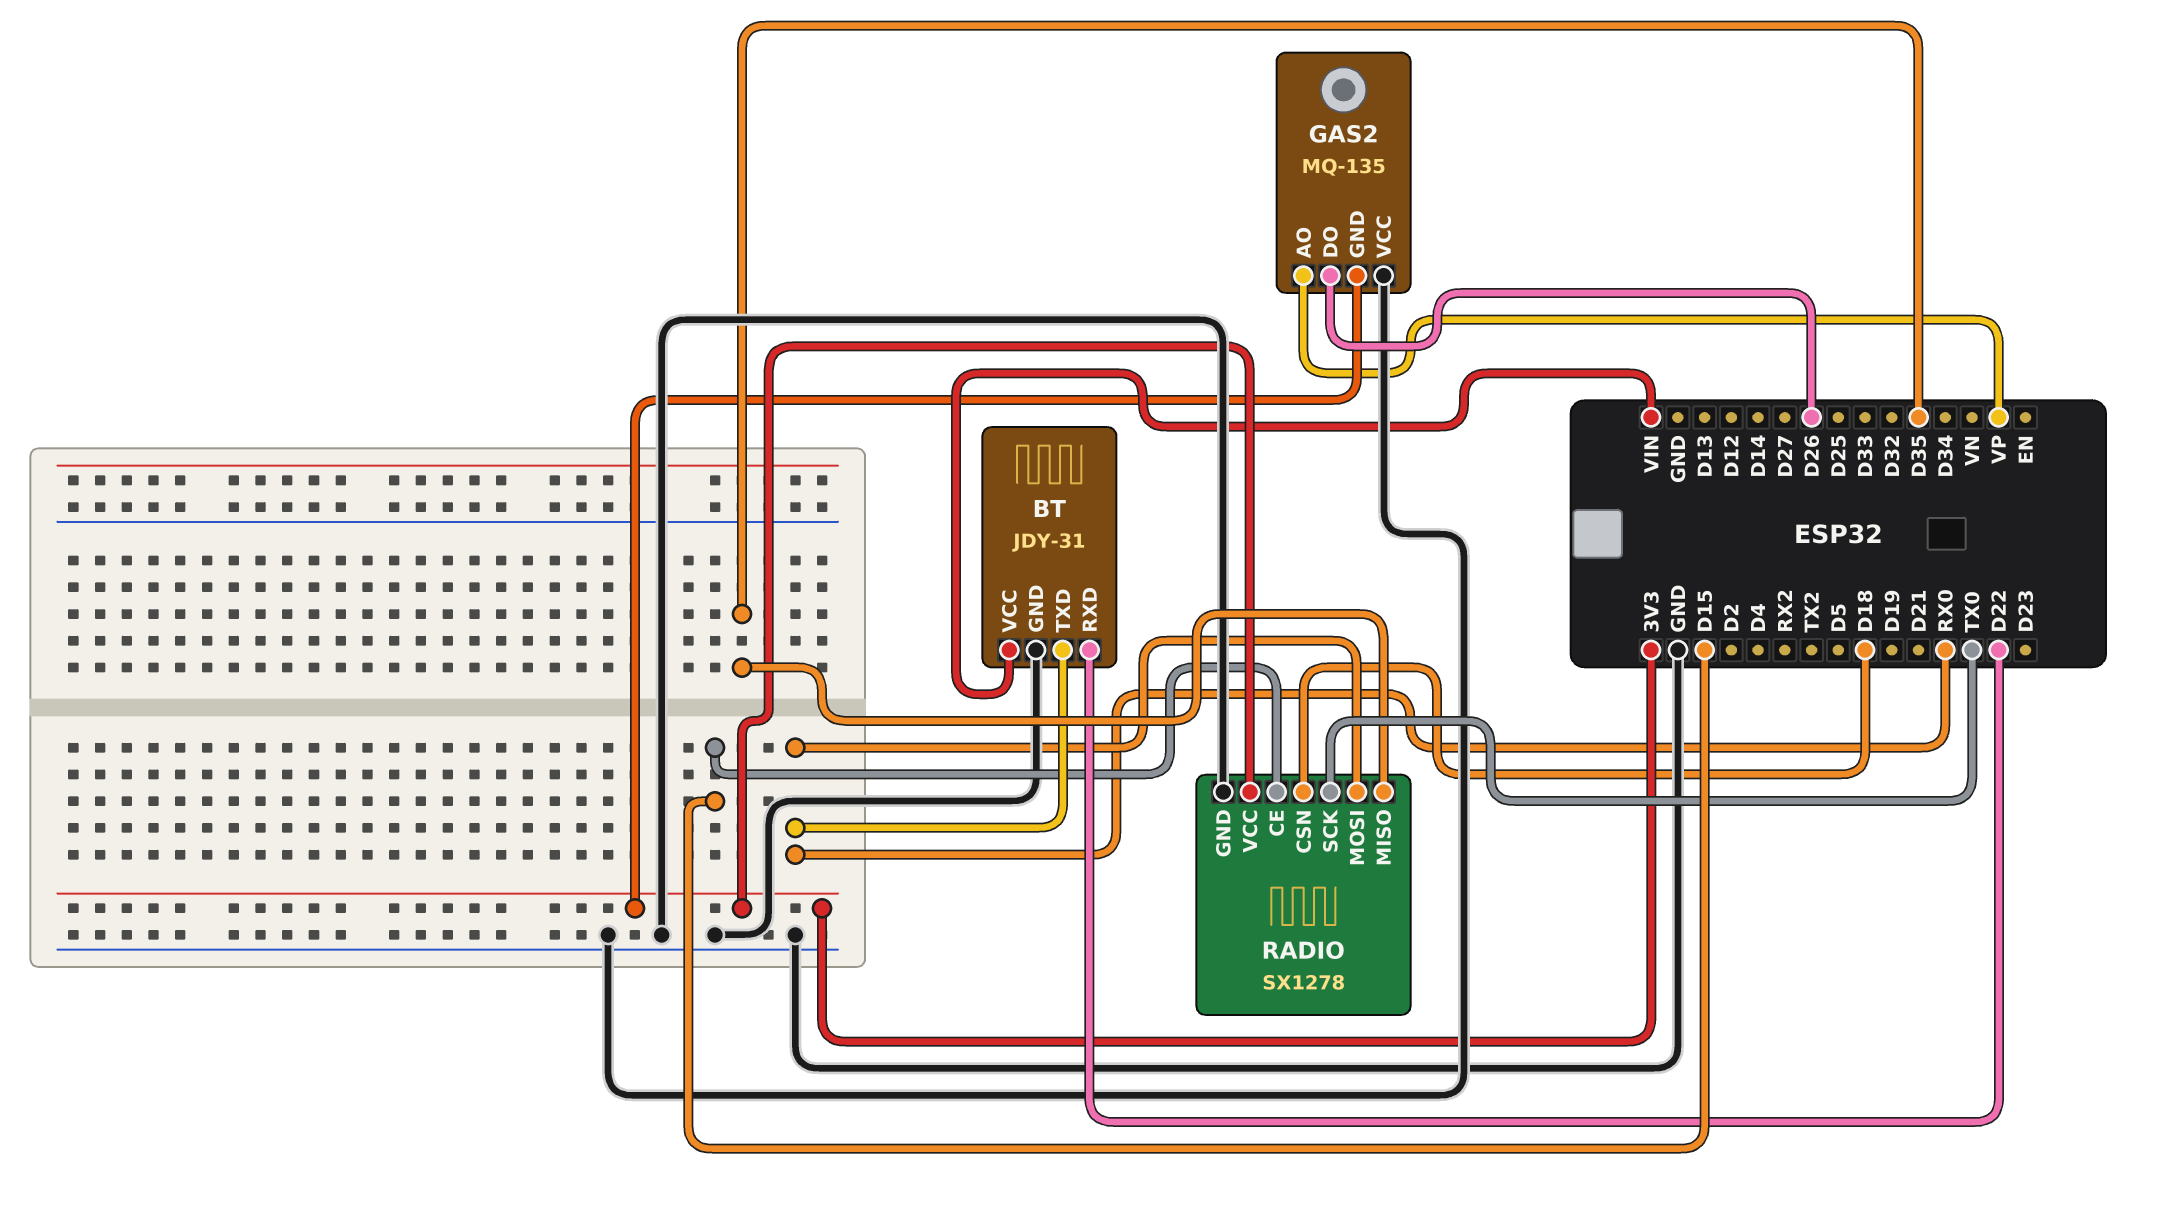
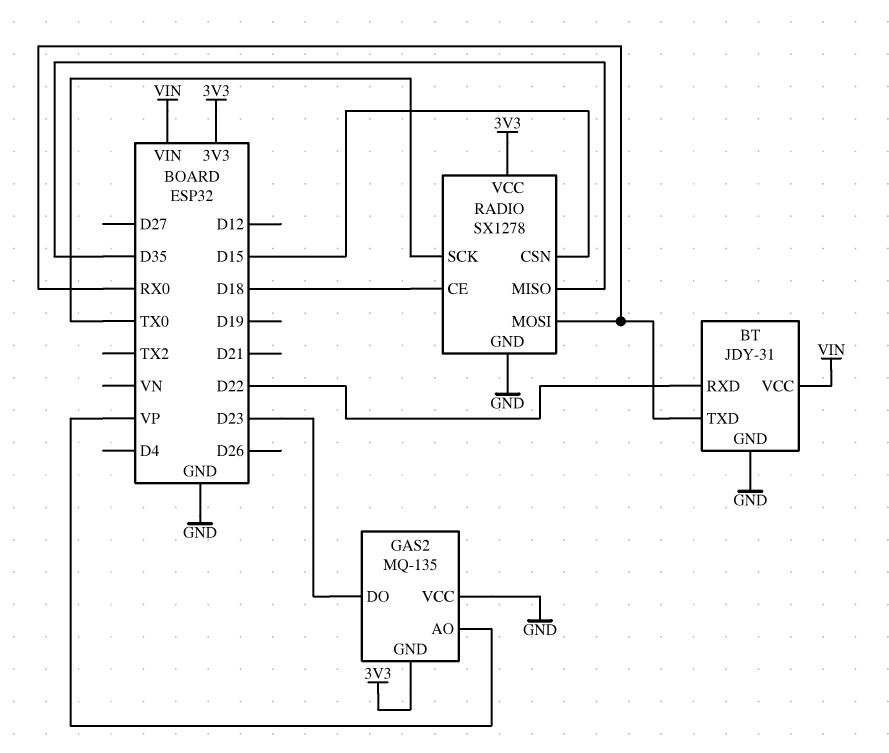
GAS2 pin DO: D26 -> D23
RADIO pin CE: D15 -> D18
RADIO pin CSN: D18 -> D15

